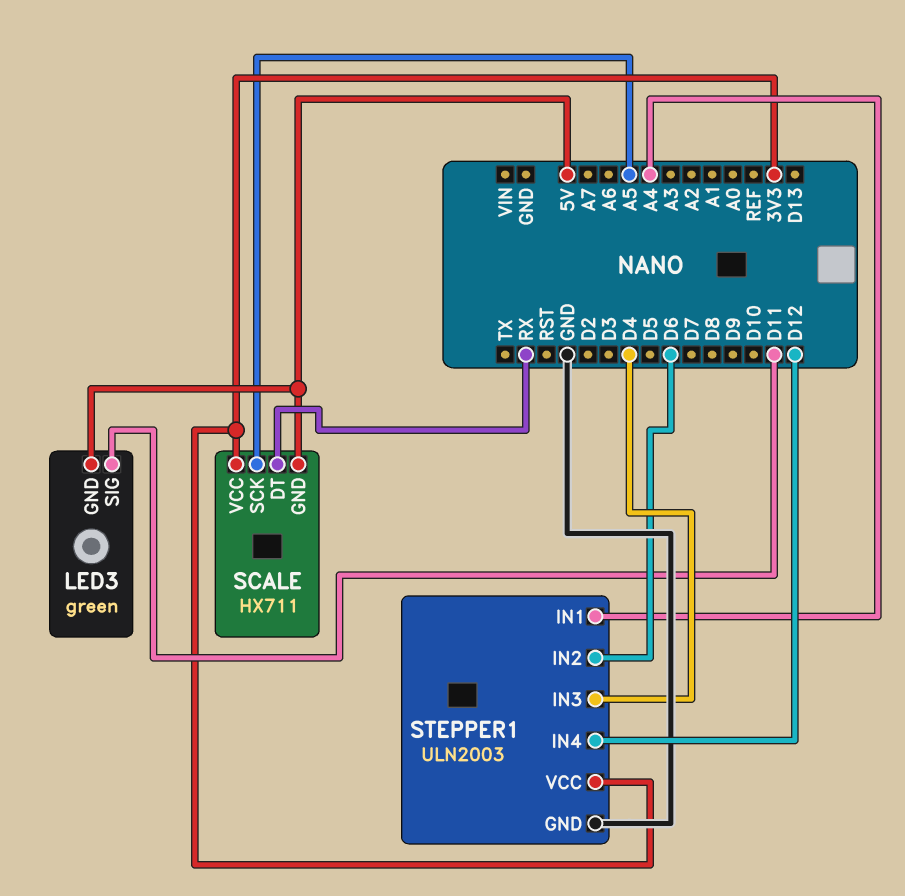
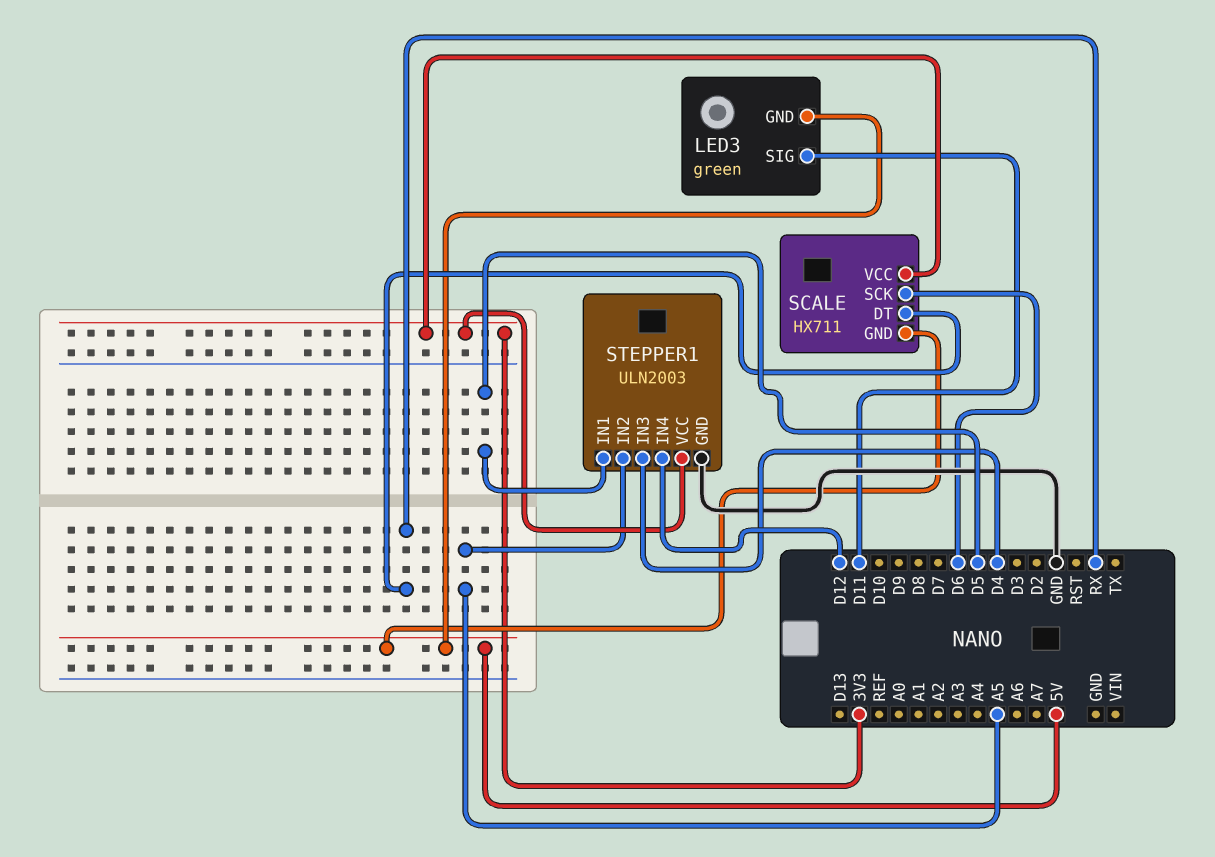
SCALE pin SCK: A5 -> D6
STEPPER1 pin IN1: A4 -> D5
STEPPER1 pin IN2: D6 -> A5

